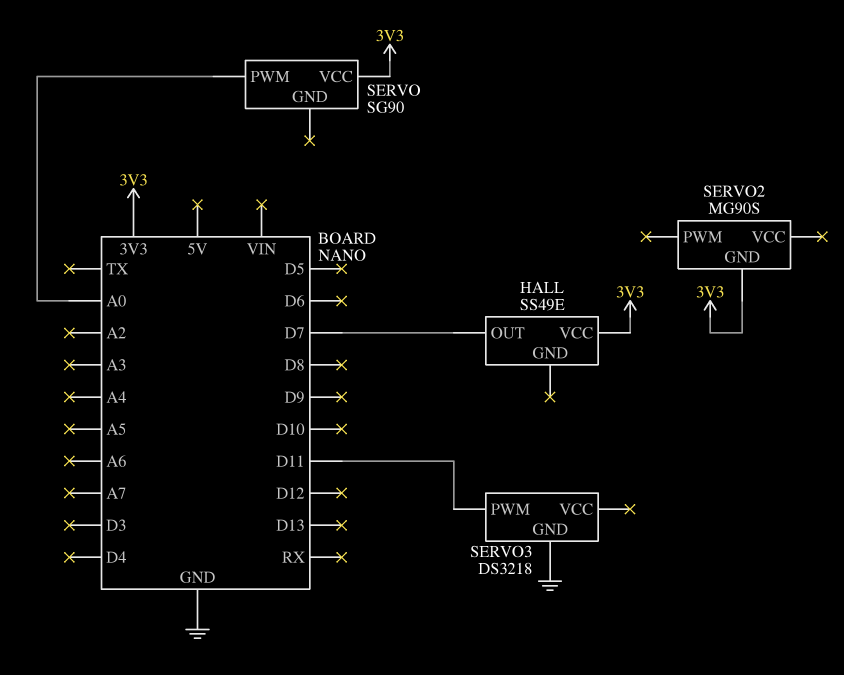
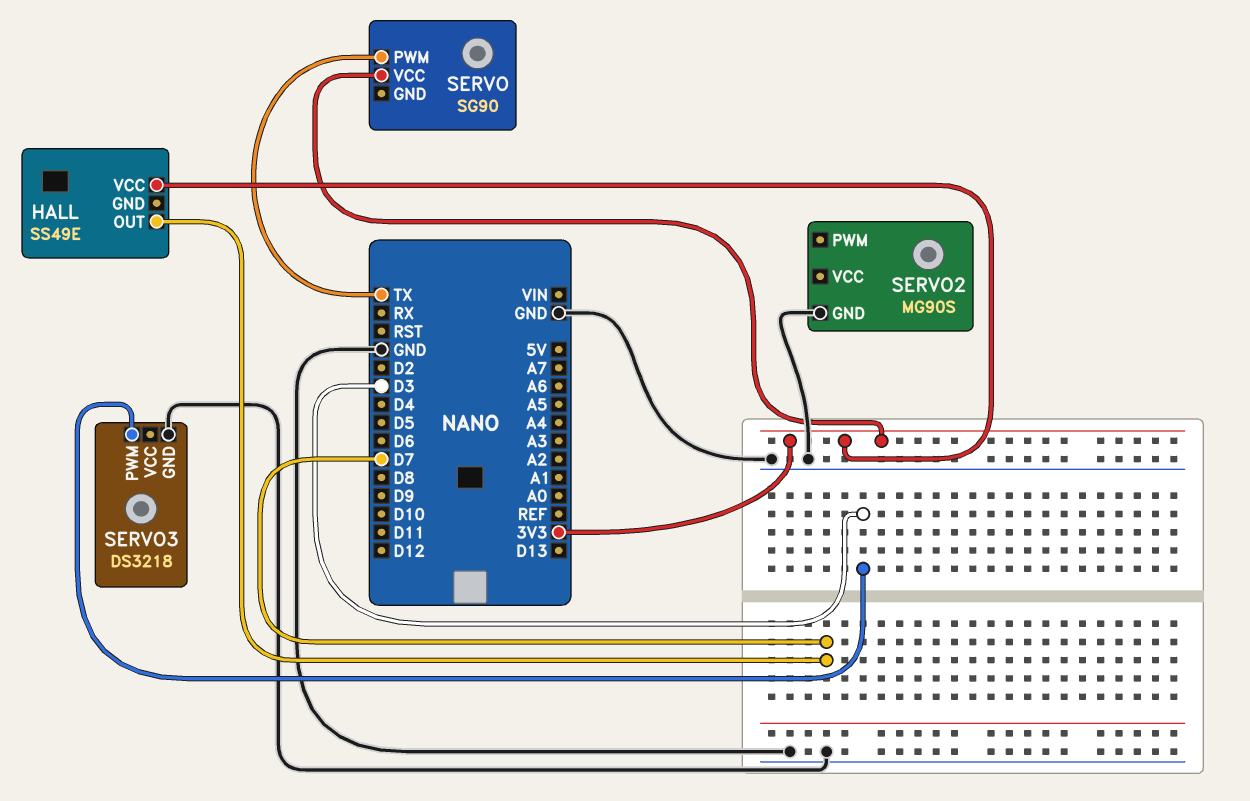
SERVO pin PWM: A0 -> TX
SERVO2 pin GND: 3V3 -> GND
SERVO3 pin PWM: D11 -> D3

